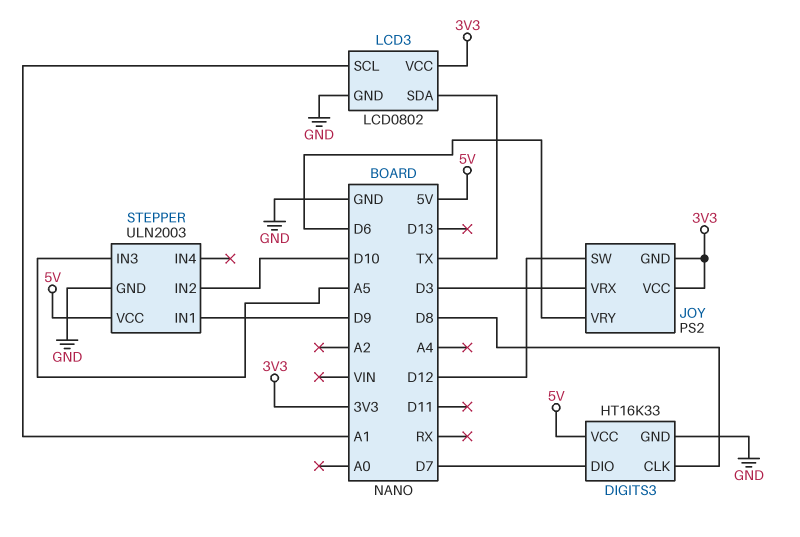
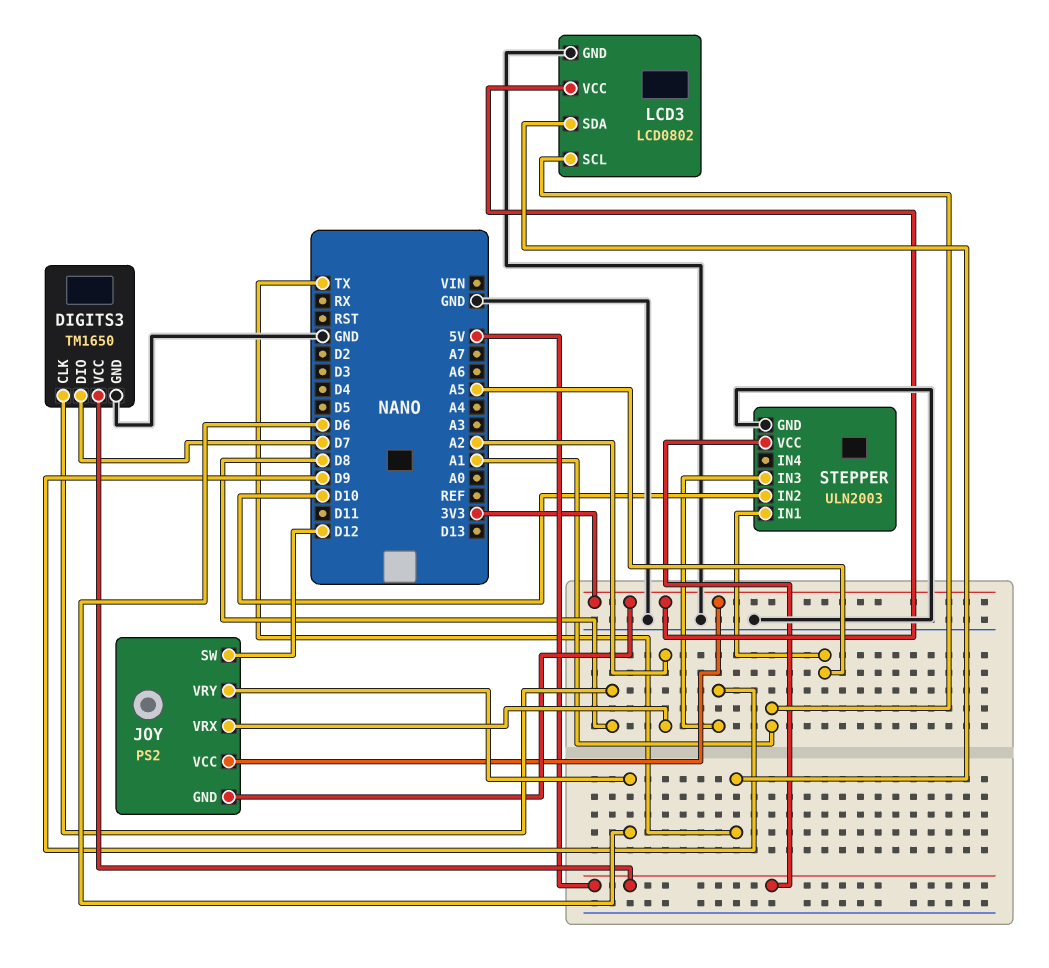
DIGITS3: HT16K33 -> TM1650
JOY pin VRX: D3 -> A2
STEPPER pin IN1: D9 -> A5
STEPPER pin IN3: A5 -> D9

